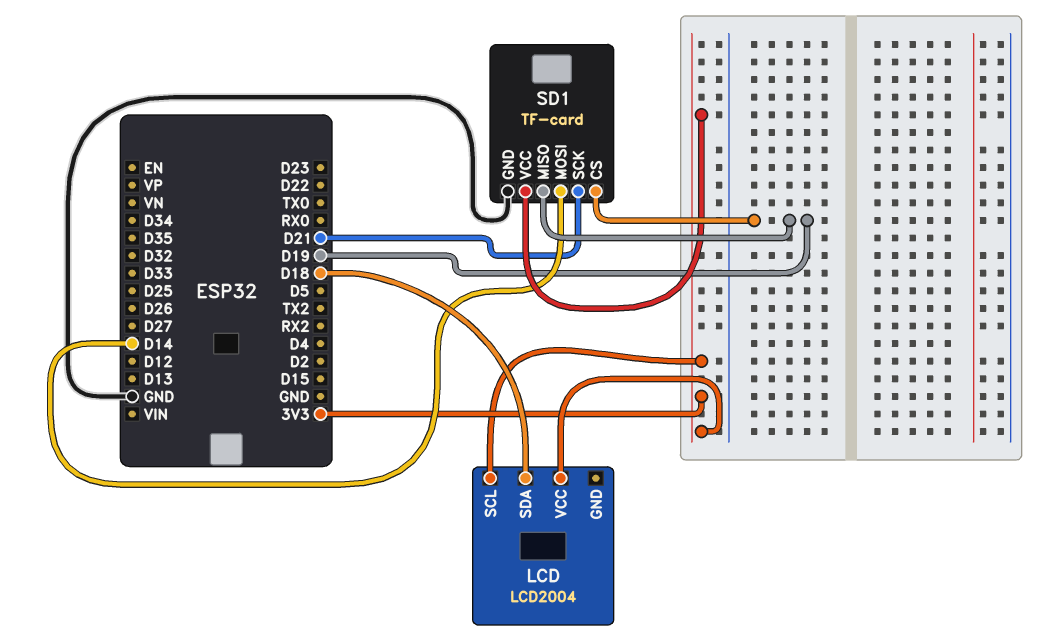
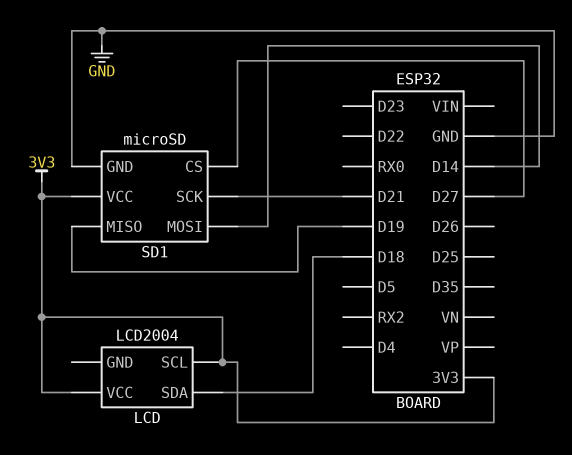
SD1: TF-card -> microSD
SD1 pin CS: D19 -> D27

